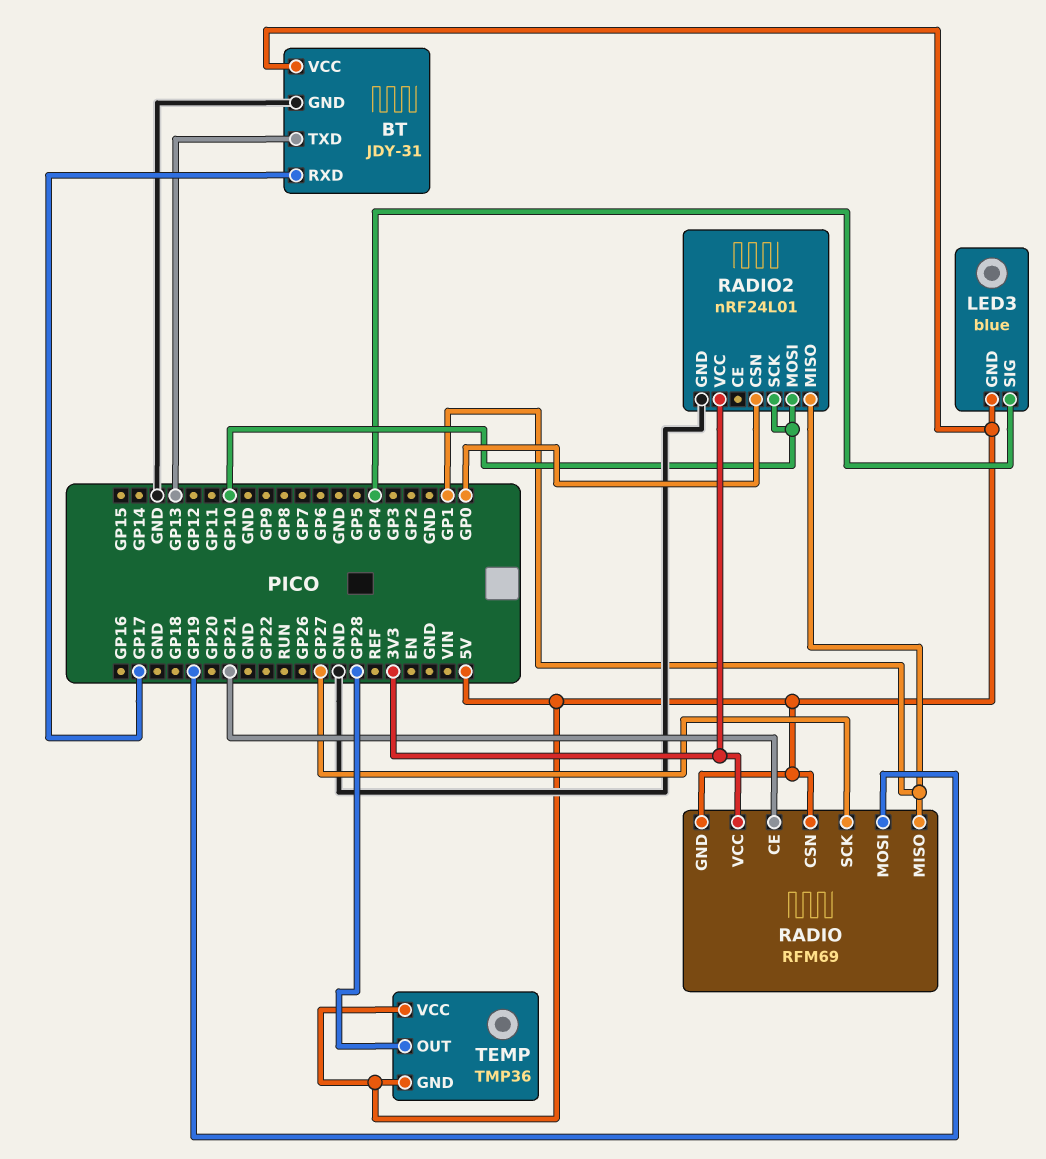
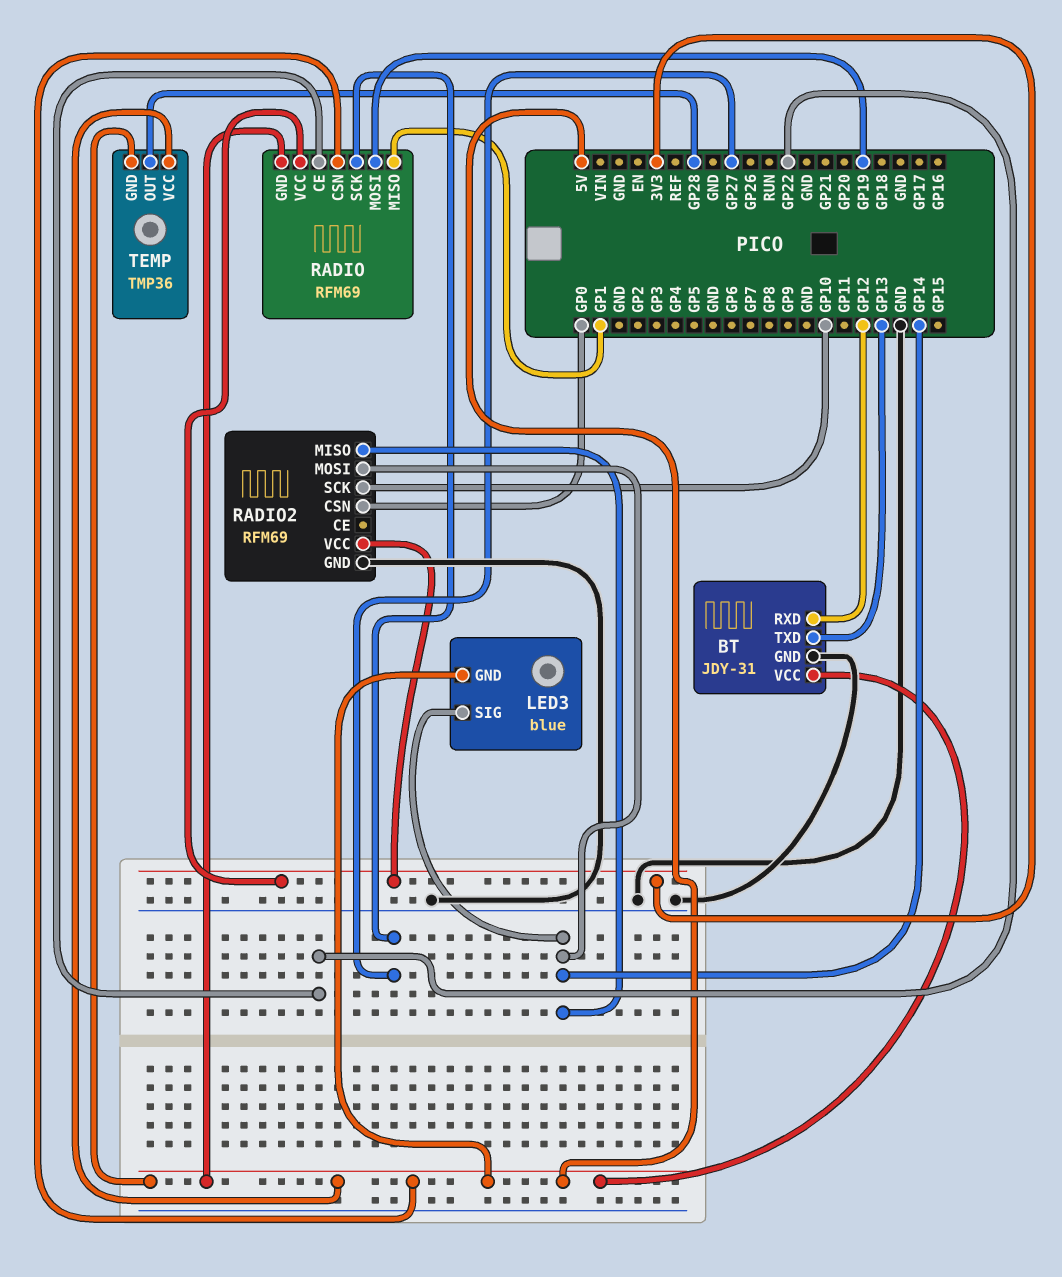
BT pin RXD: GP17 -> GP12
LED3 pin SIG: GP4 -> GP14
RADIO pin CE: GP21 -> GP22
RADIO2: nRF24L01 -> RFM69
RADIO2 pin MISO: GP1 -> GP14
RADIO2 pin MOSI: GP10 -> GP14

